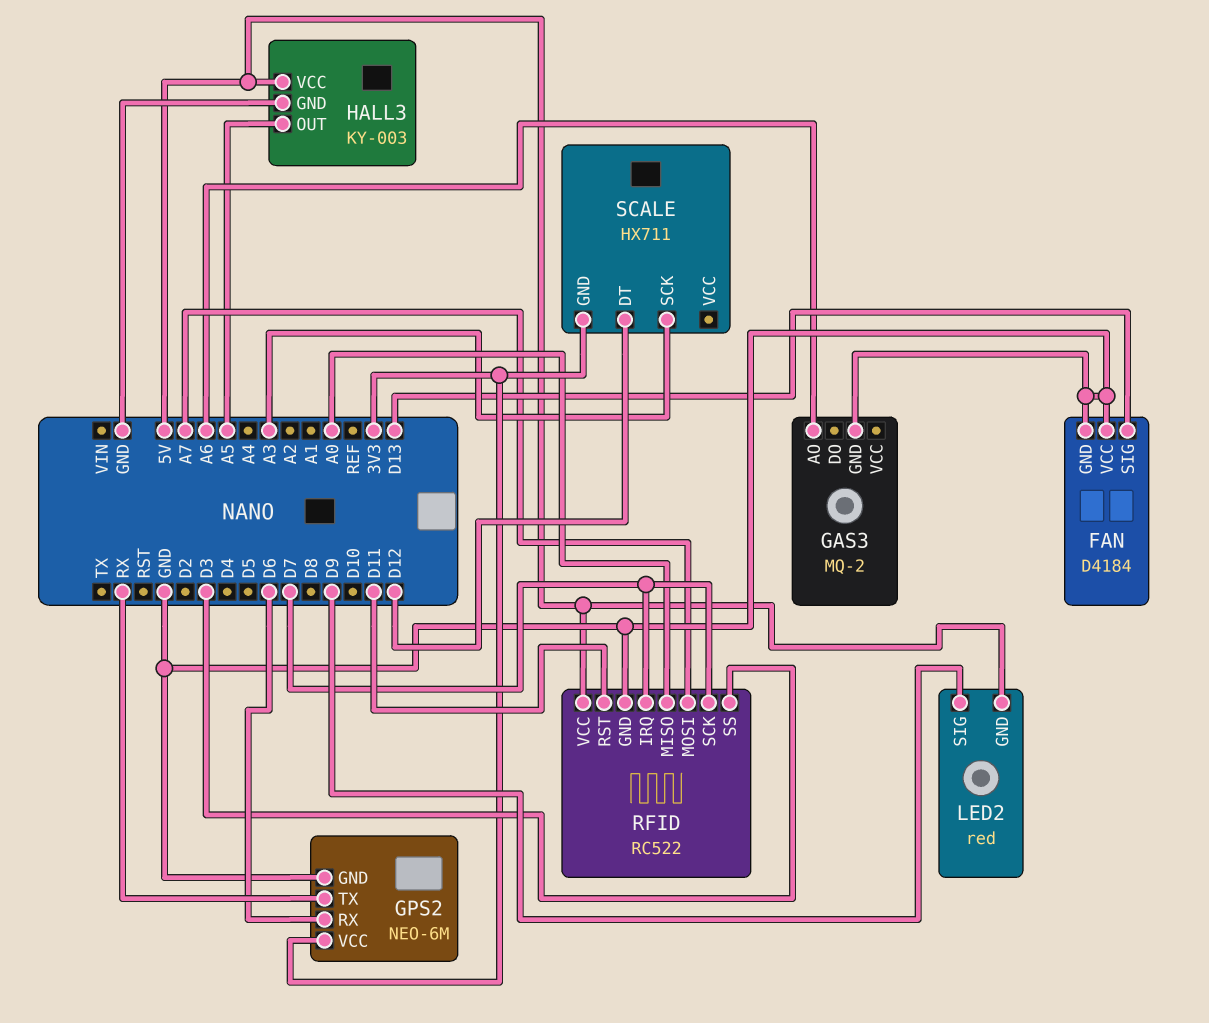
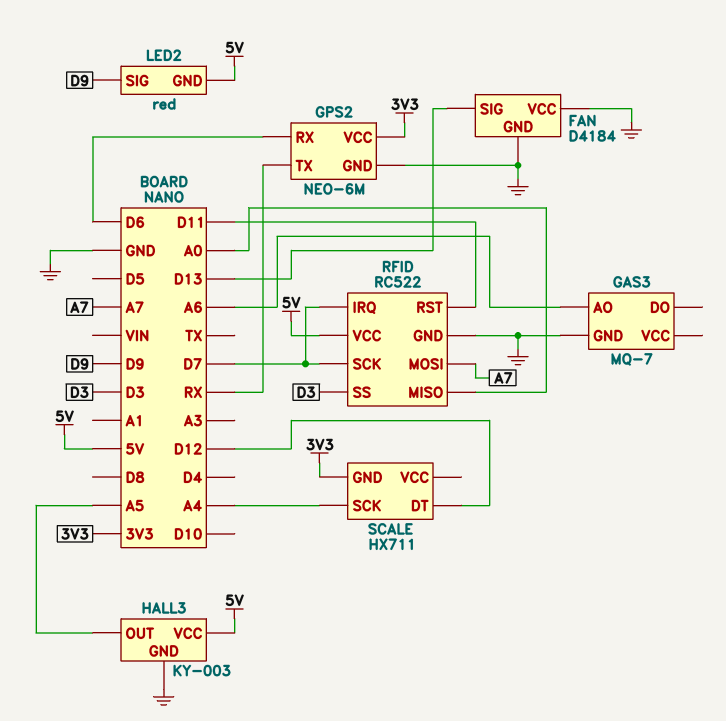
GAS3: MQ-2 -> MQ-7
SCALE pin SCK: A3 -> A4

